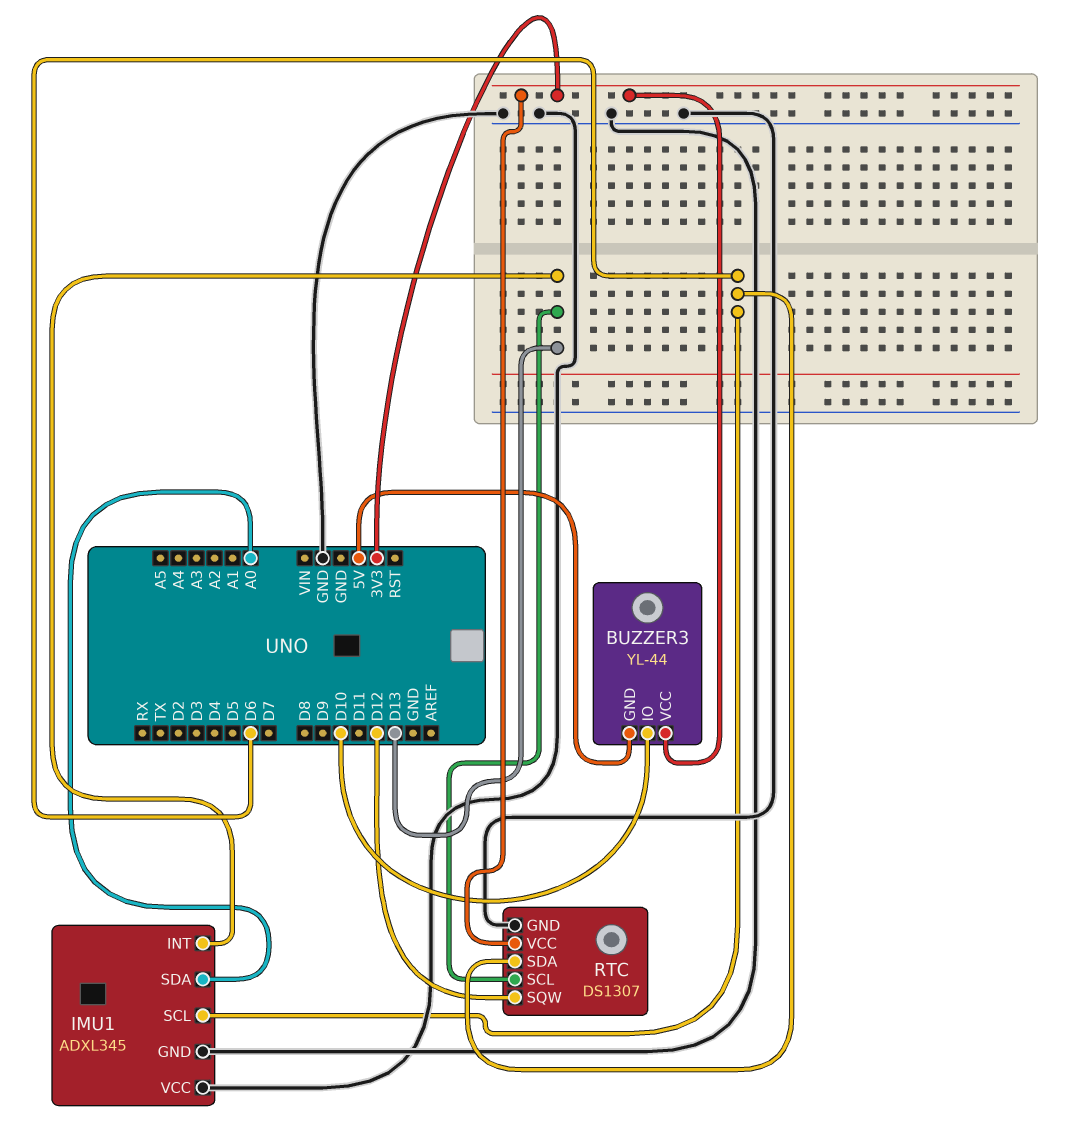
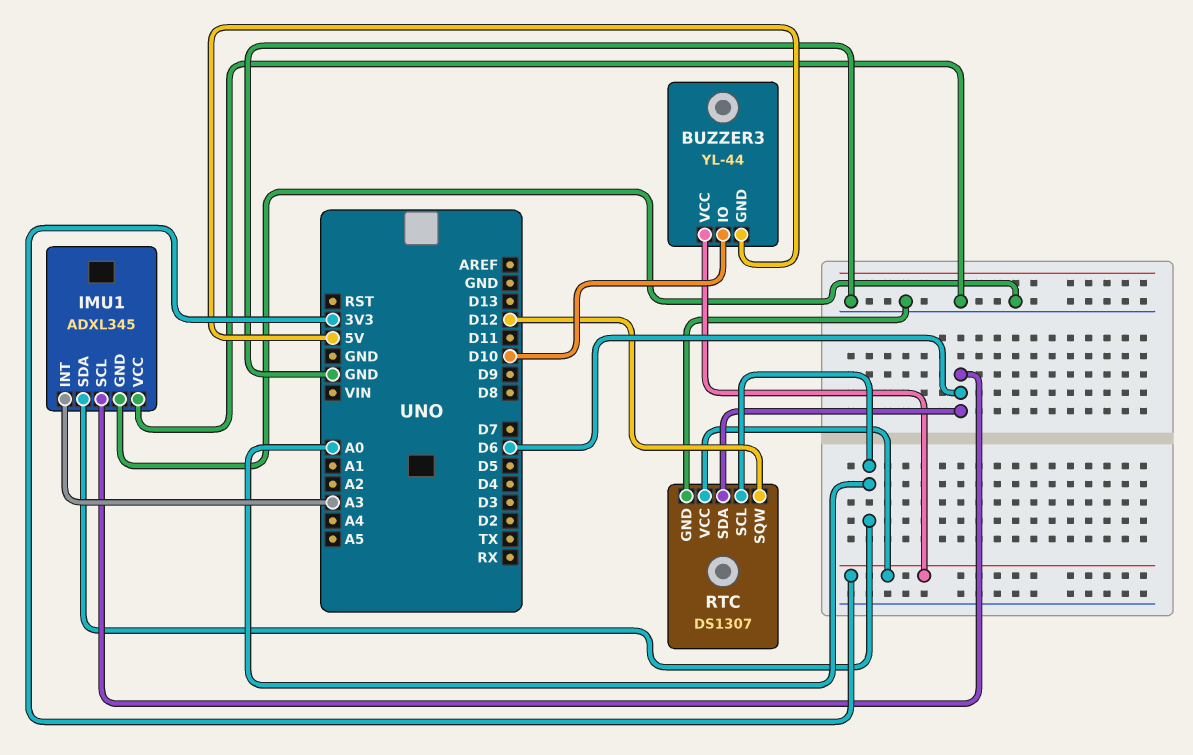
IMU1 pin INT: D13 -> A3
RTC pin SCL: D13 -> A0

